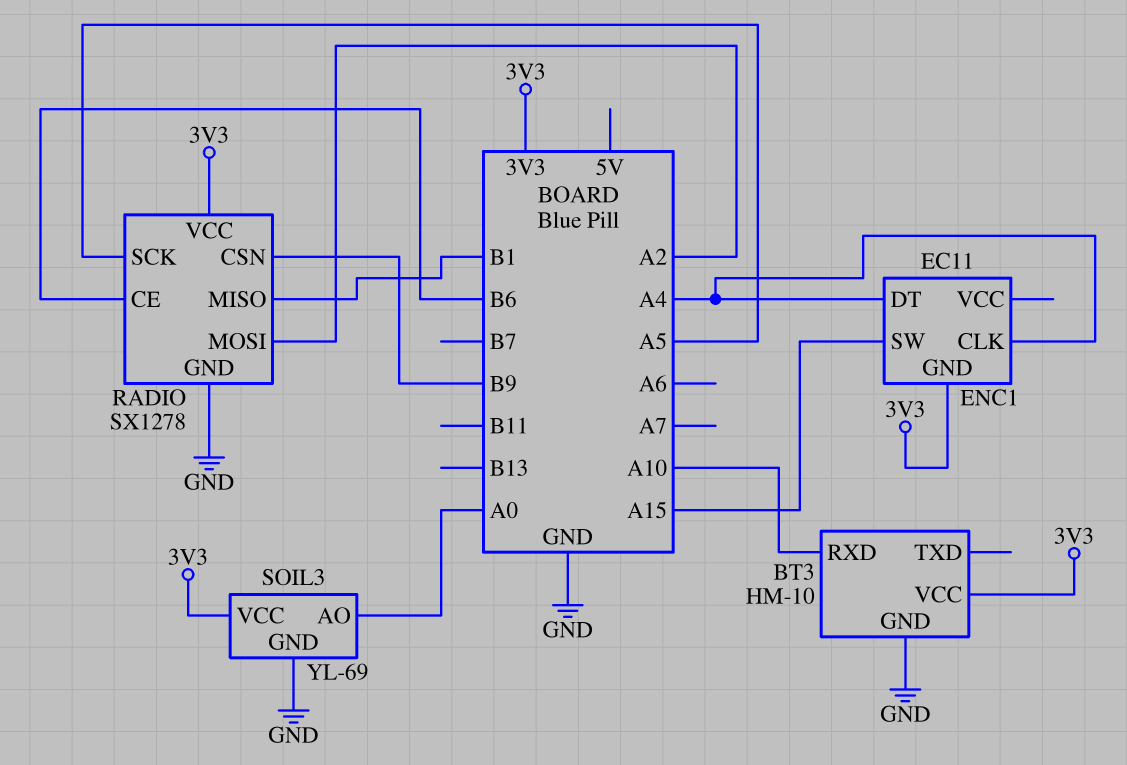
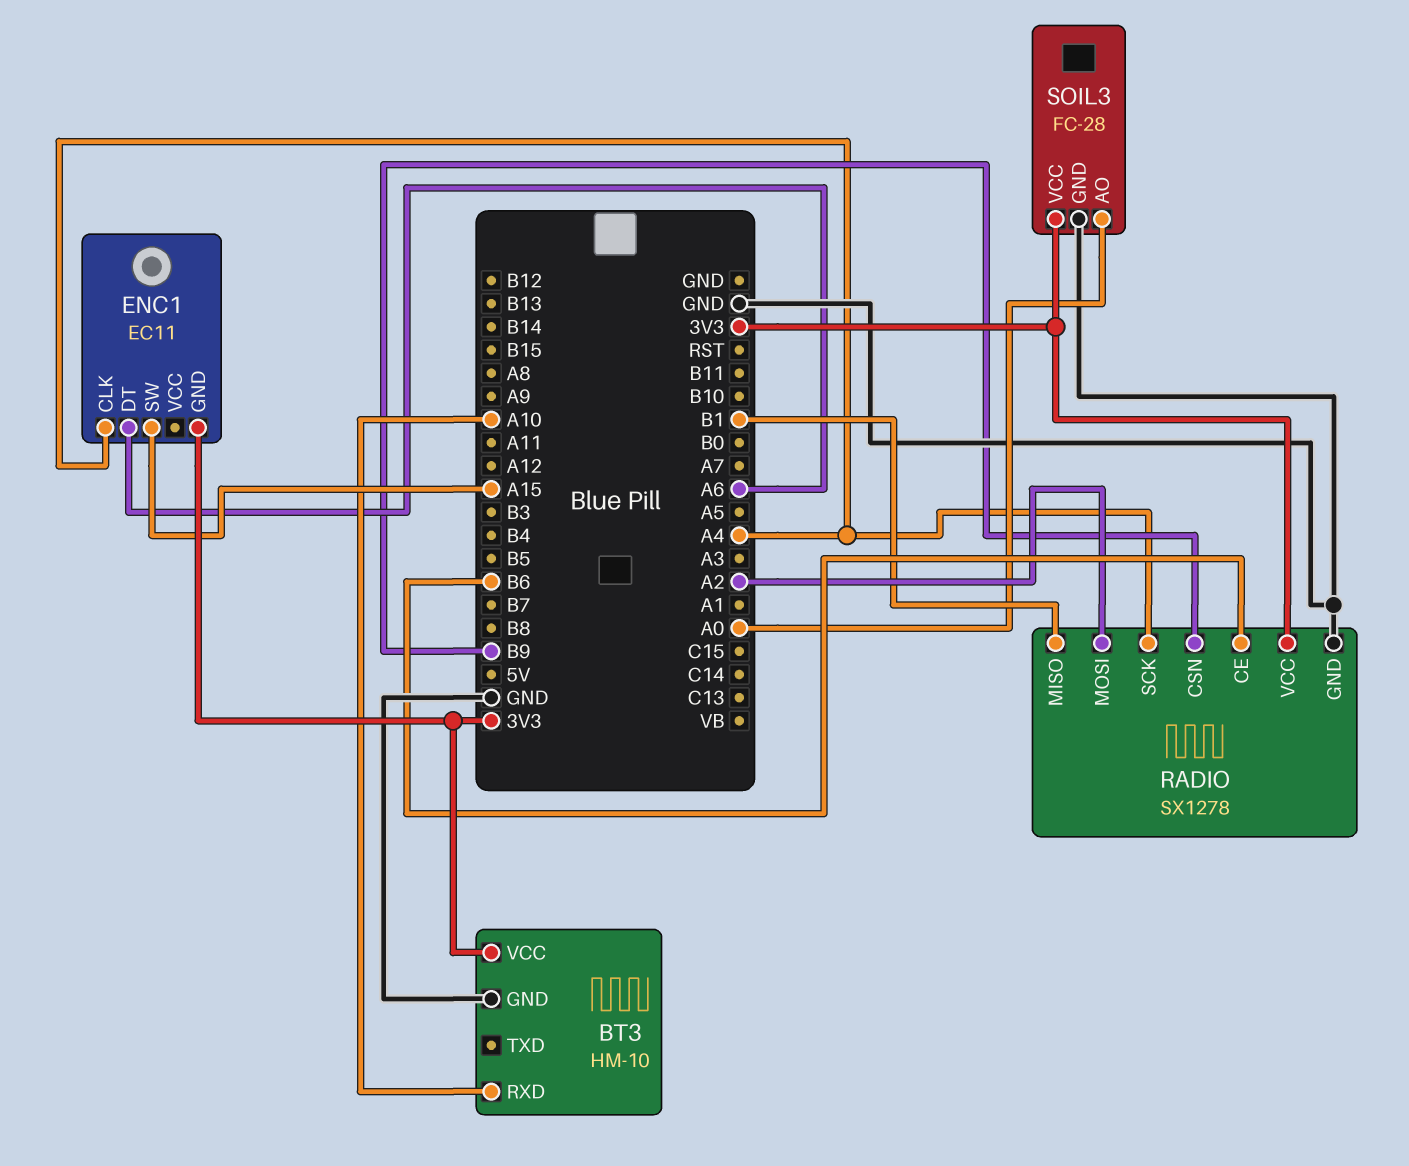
ENC1 pin DT: A4 -> A6
RADIO pin SCK: A5 -> A4
SOIL3: YL-69 -> FC-28

